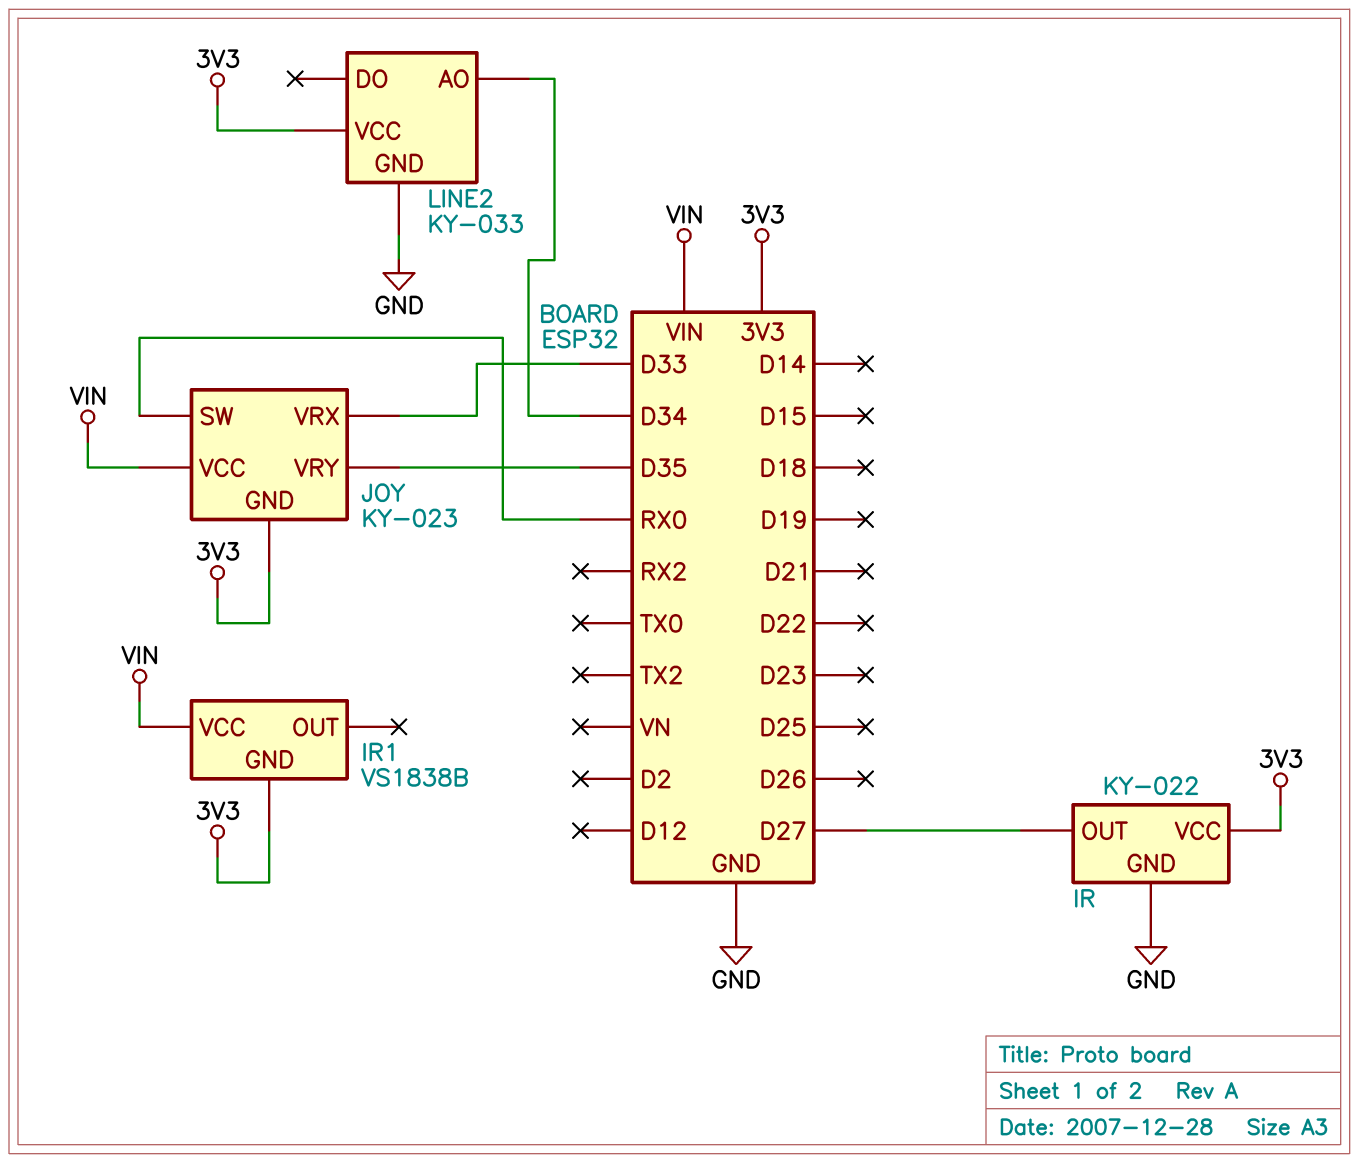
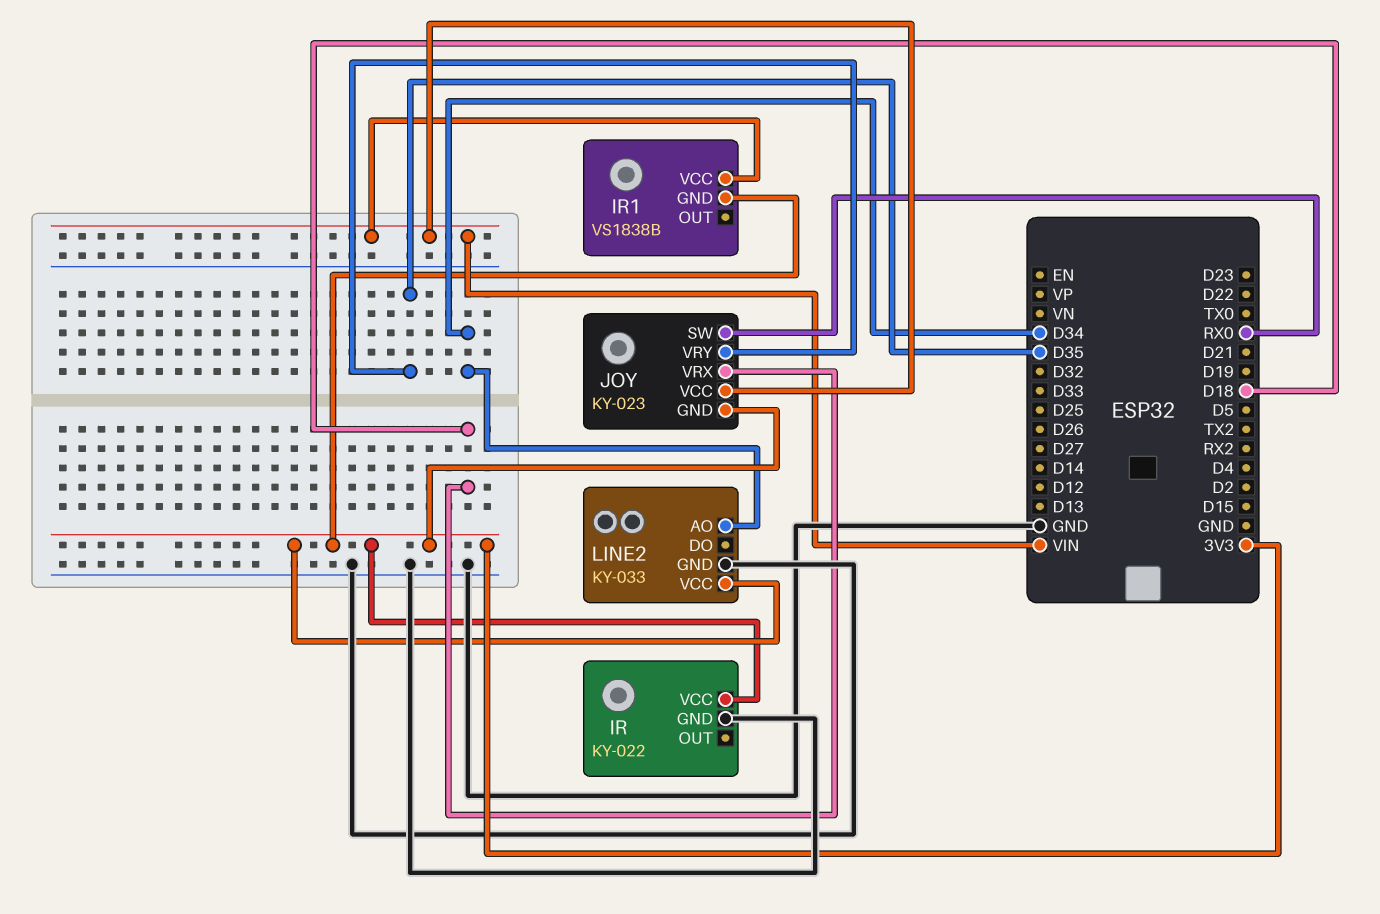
IR pin OUT: D27 -> none
JOY pin VRX: D33 -> D18

